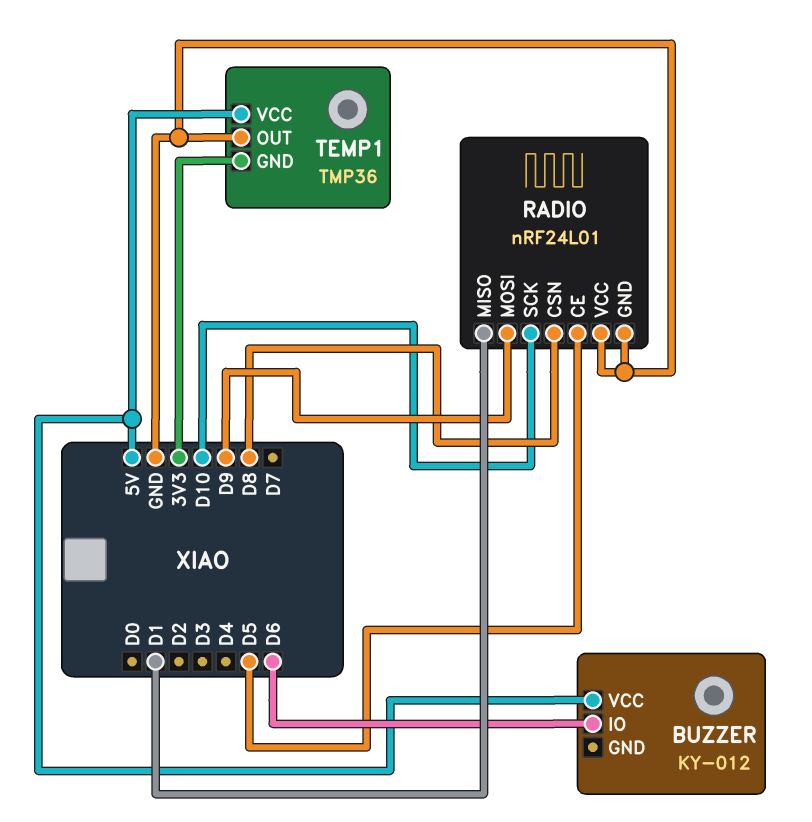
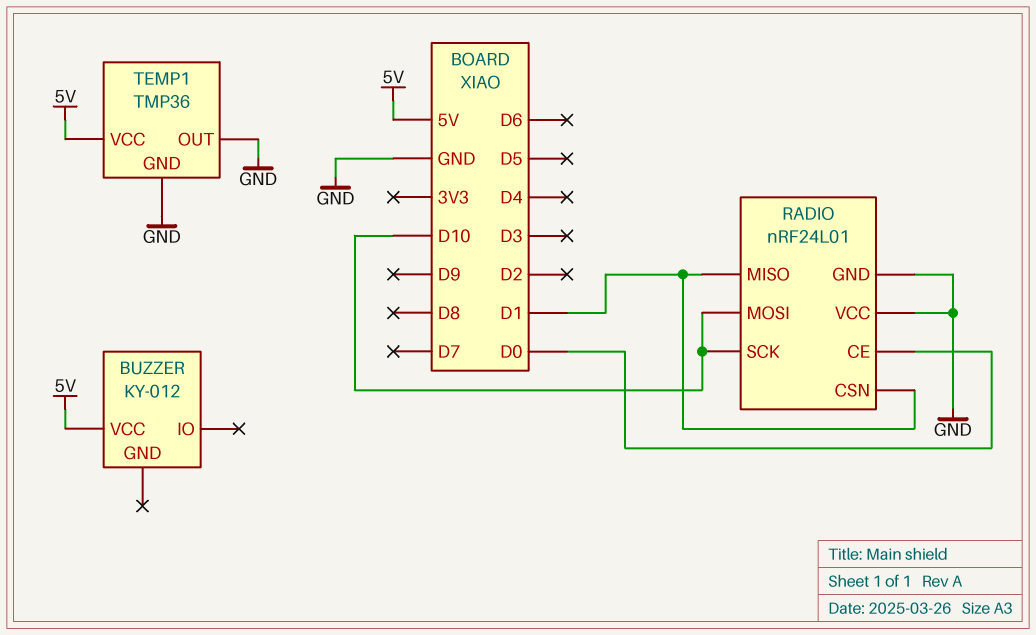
BUZZER pin IO: D6 -> none
RADIO pin CE: D5 -> D0
RADIO pin CSN: D8 -> D1
RADIO pin MOSI: D9 -> D10
TEMP1 pin GND: 3V3 -> GND

